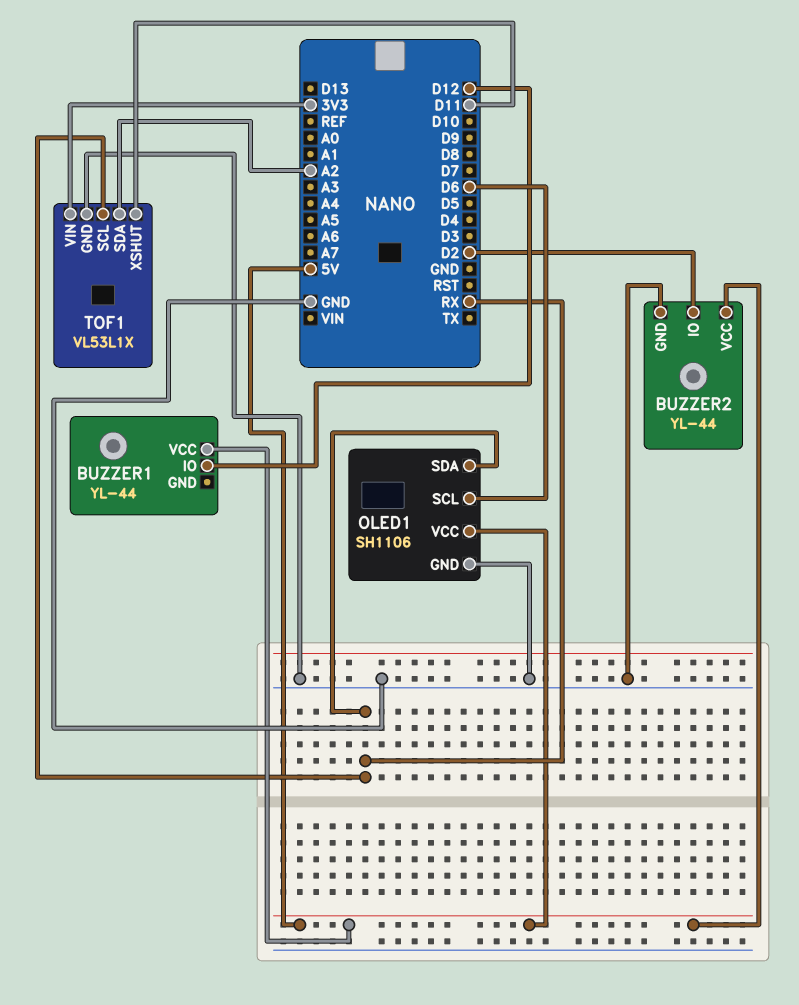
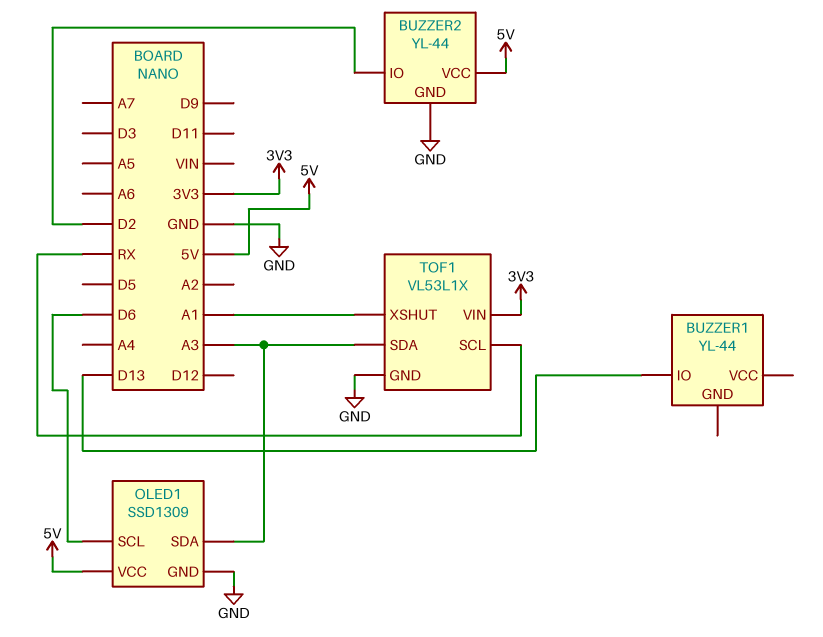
BUZZER1 pin IO: D12 -> D13
BUZZER1 pin VCC: 5V -> none
OLED1: SH1106 -> SSD1309
OLED1 pin SDA: RX -> A3
TOF1 pin SDA: A2 -> A3
TOF1 pin XSHUT: D11 -> A1

